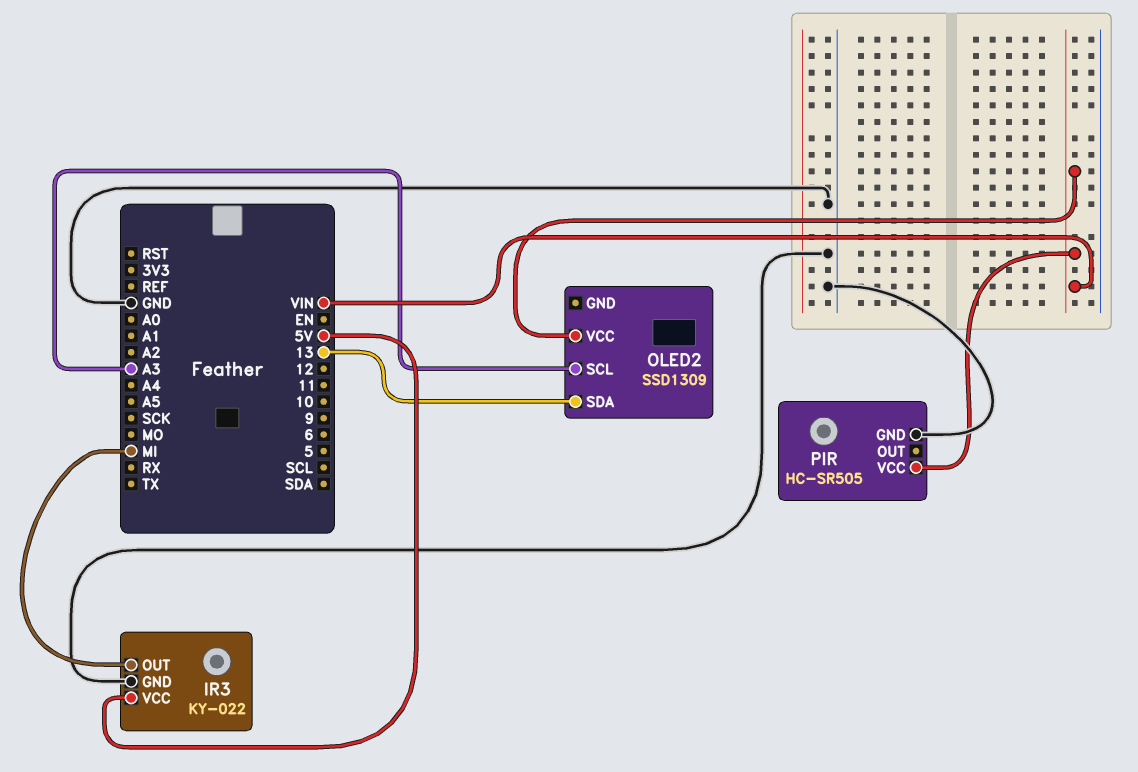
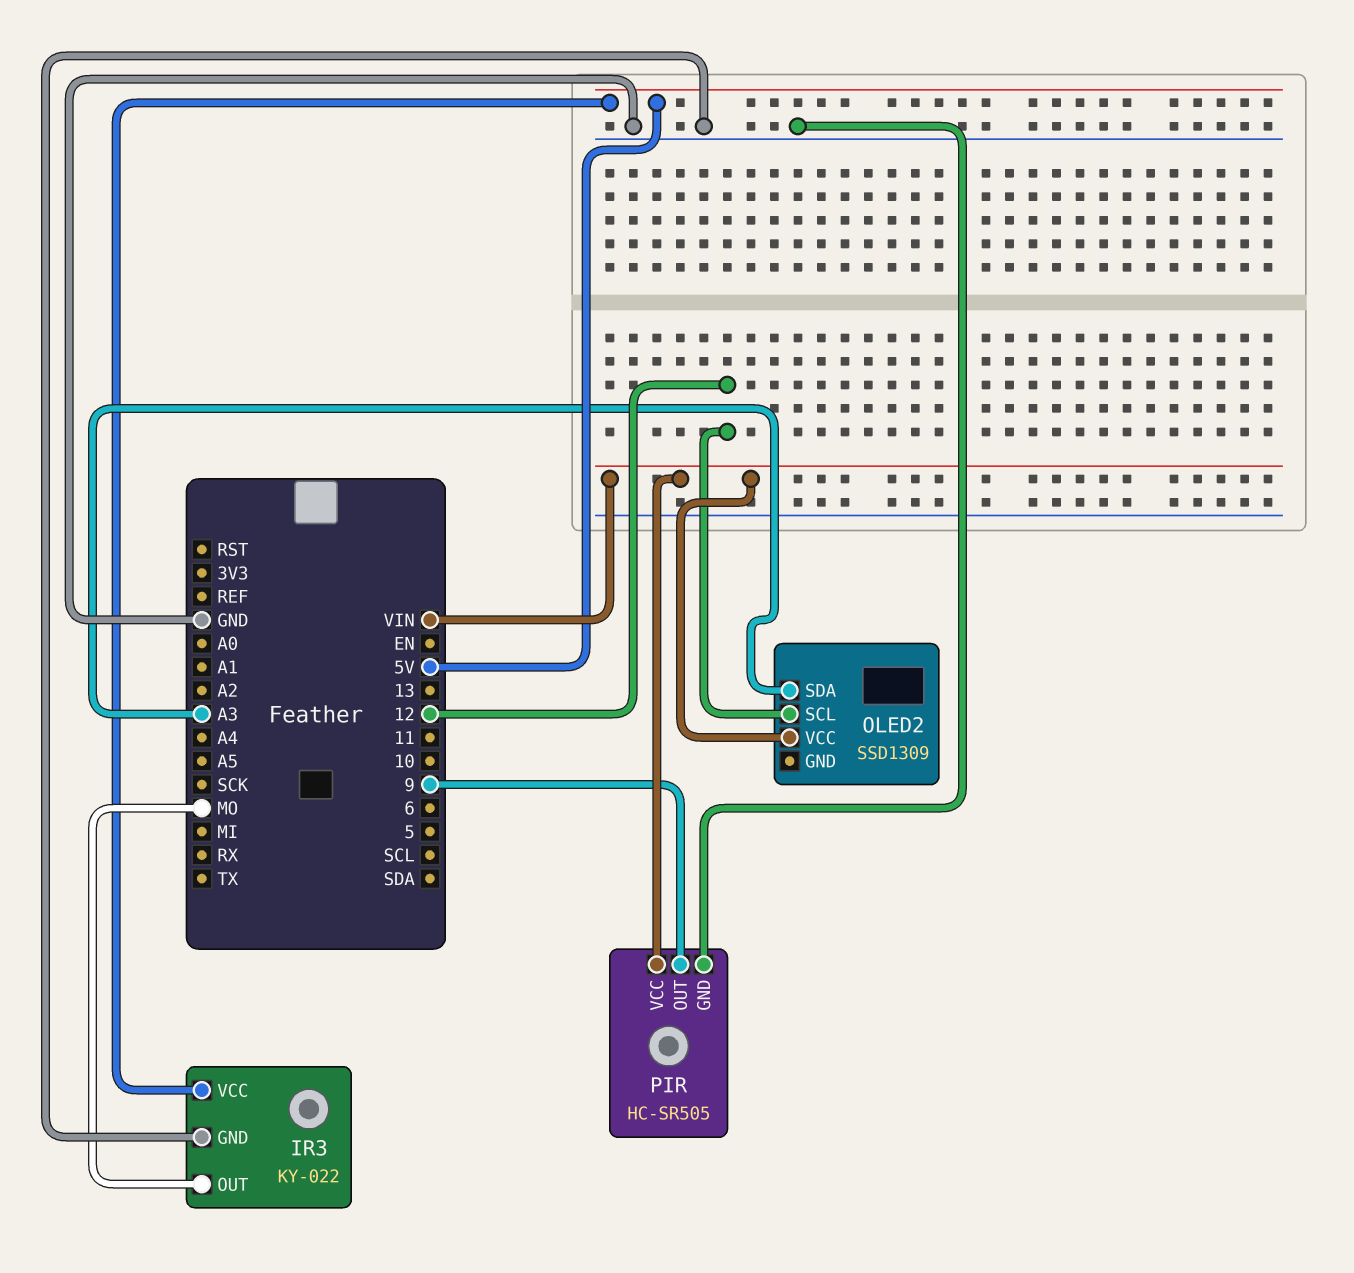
IR3 pin OUT: MI -> MO
OLED2 pin SCL: A3 -> 12
OLED2 pin SDA: 13 -> A3
PIR pin OUT: none -> 9

